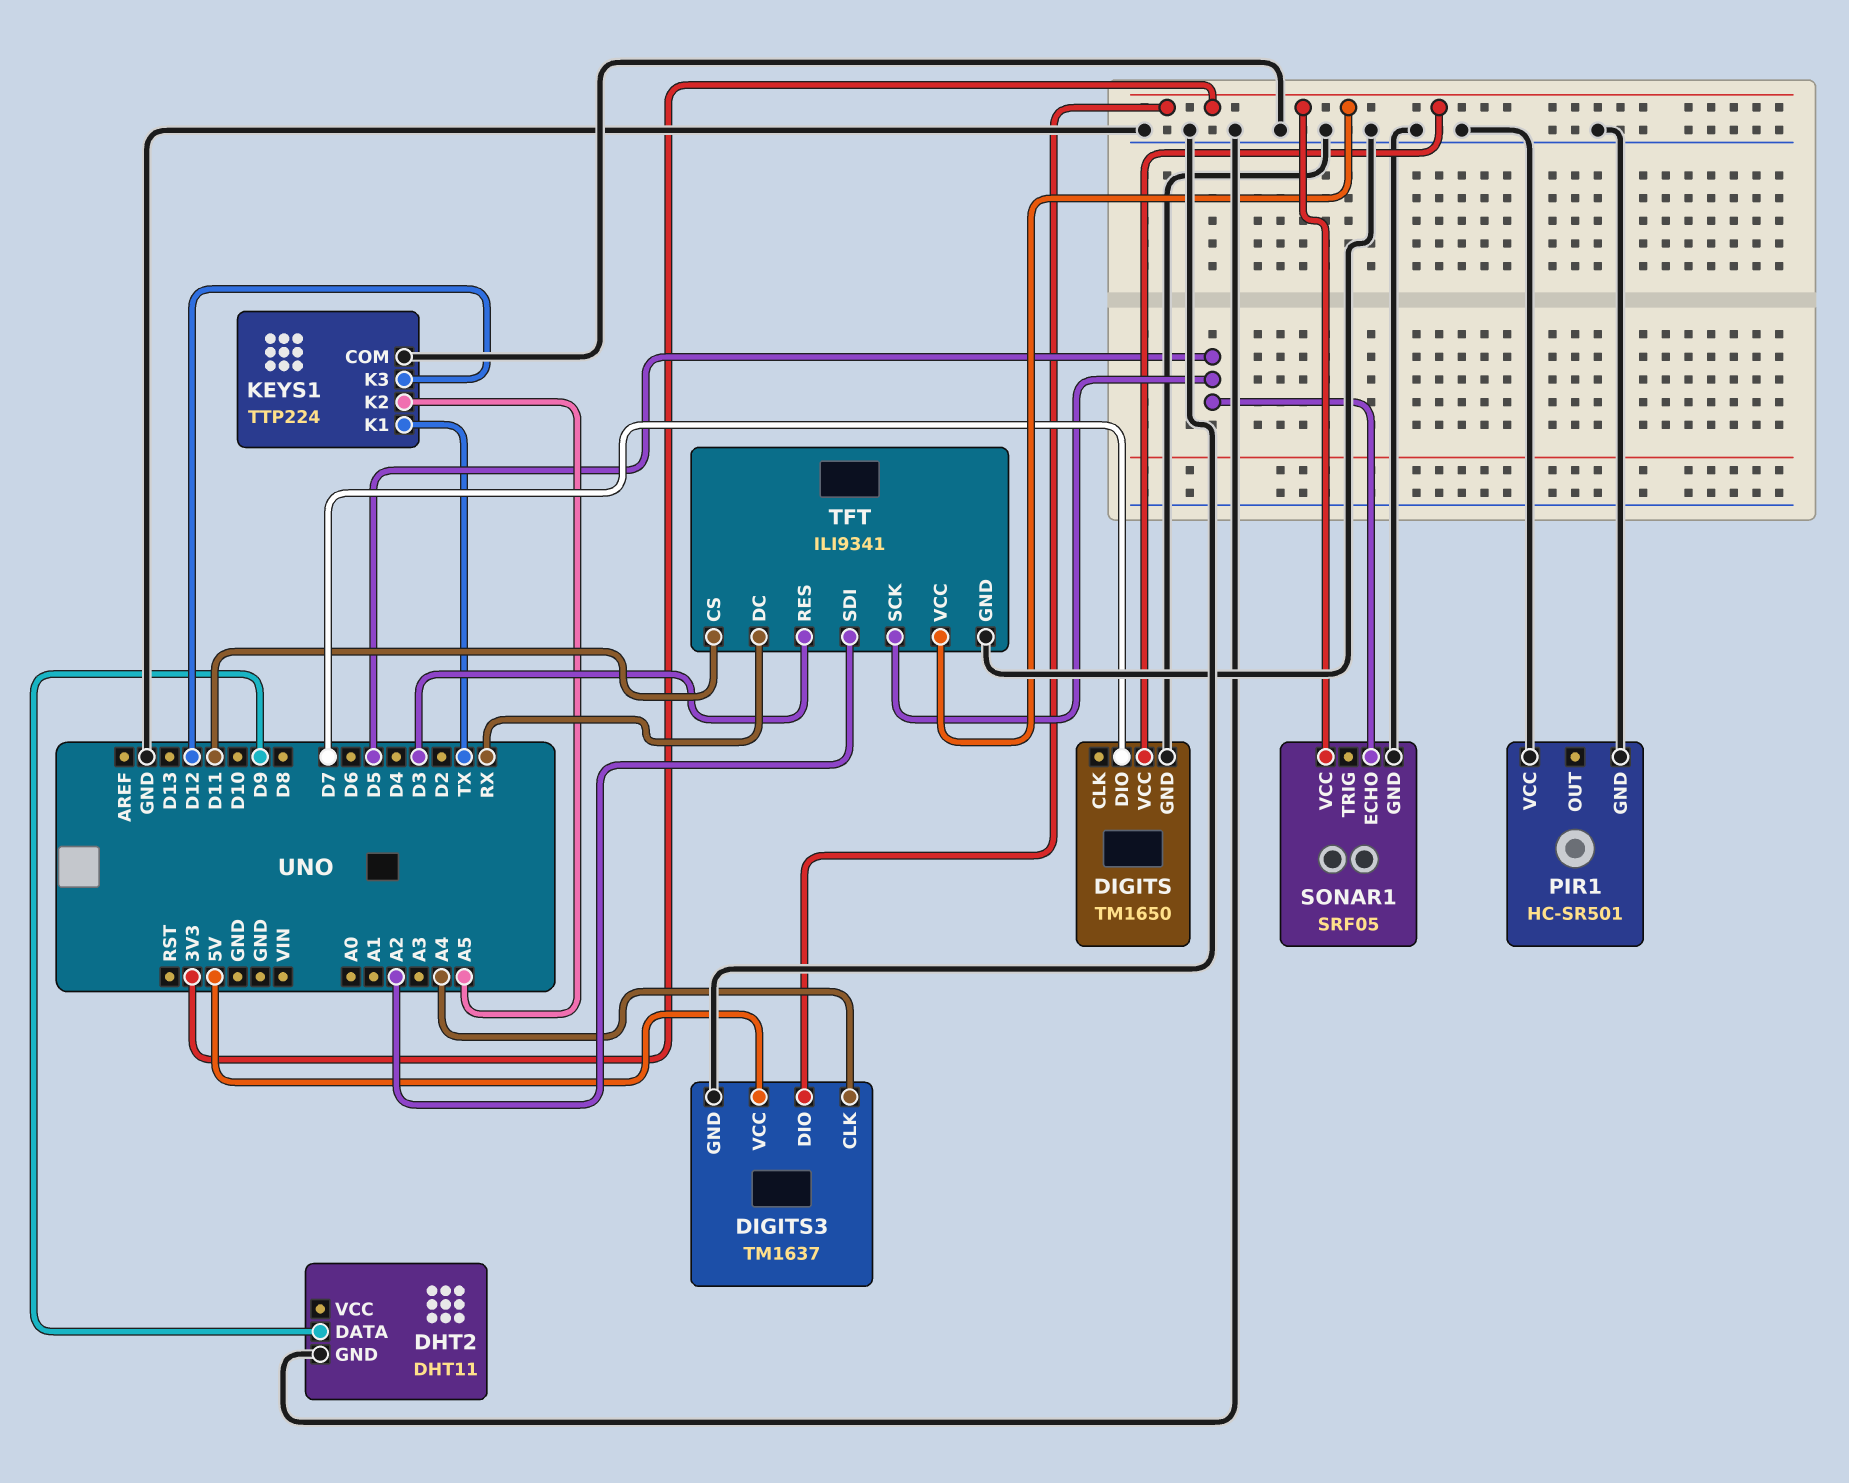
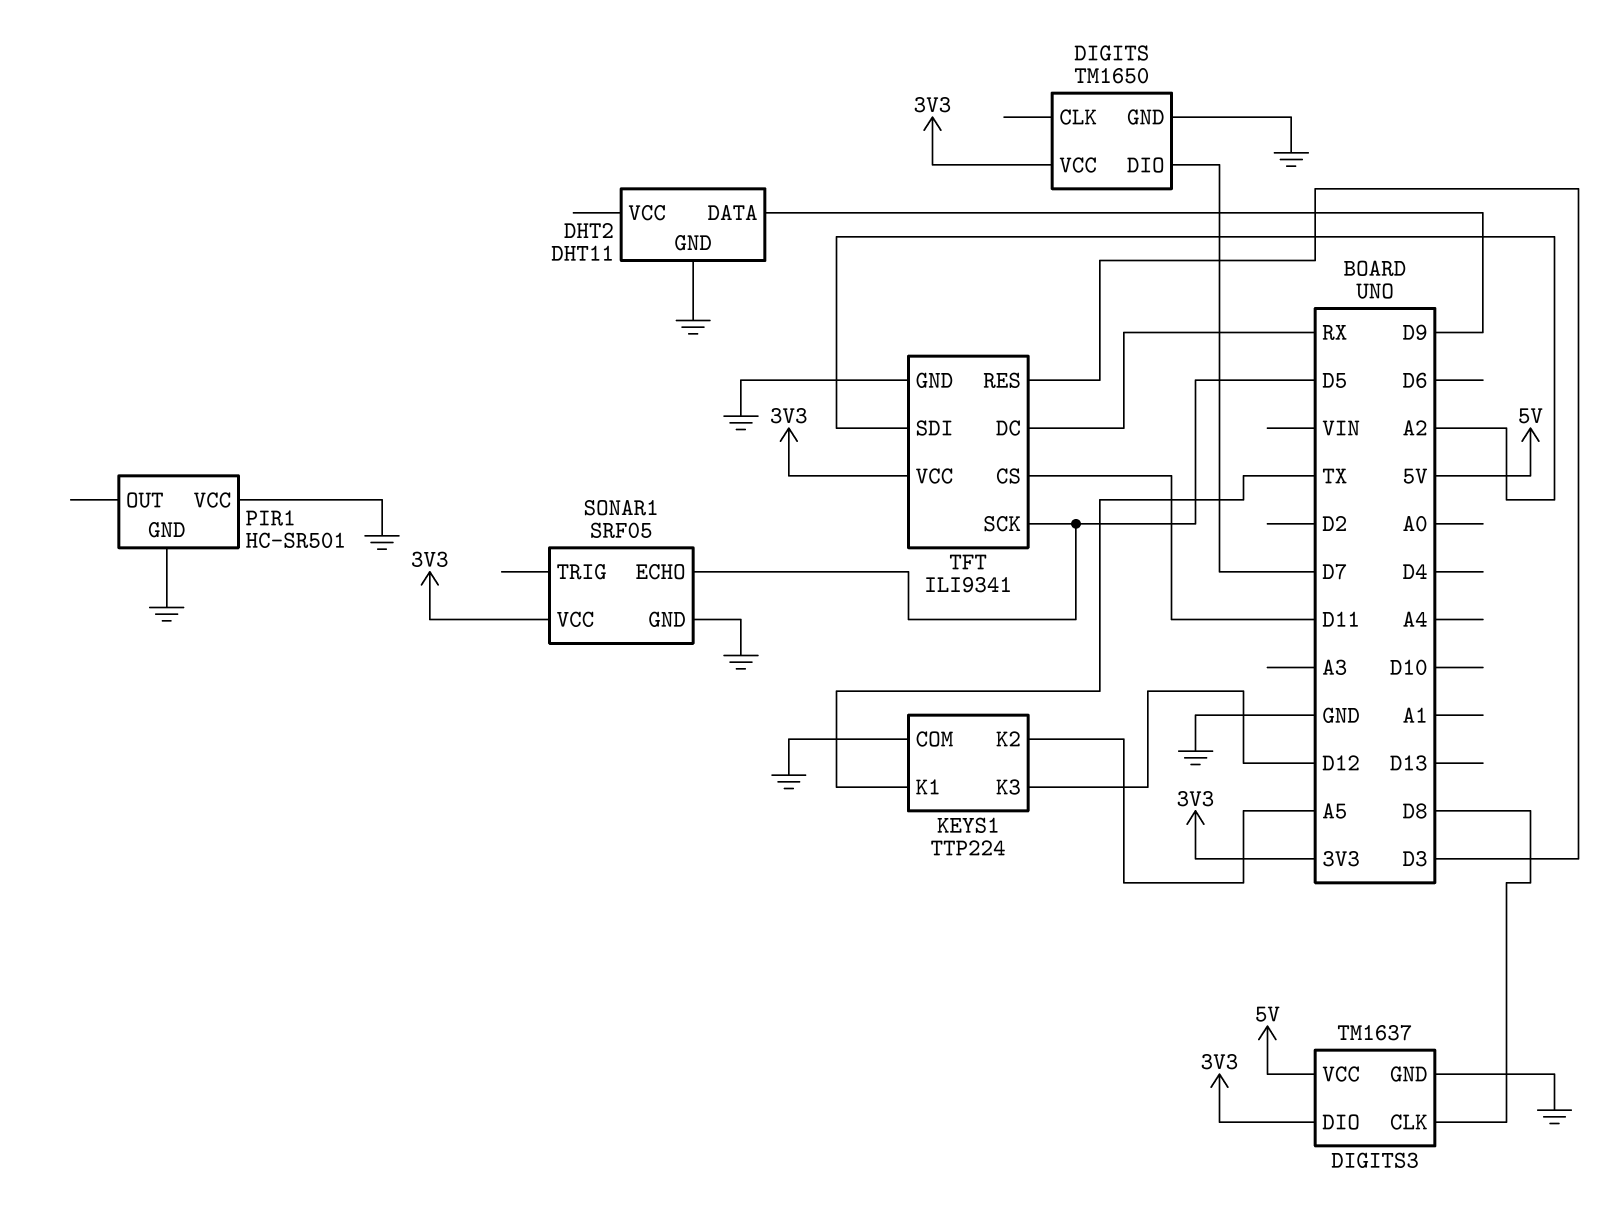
DIGITS3 pin CLK: A4 -> D8

